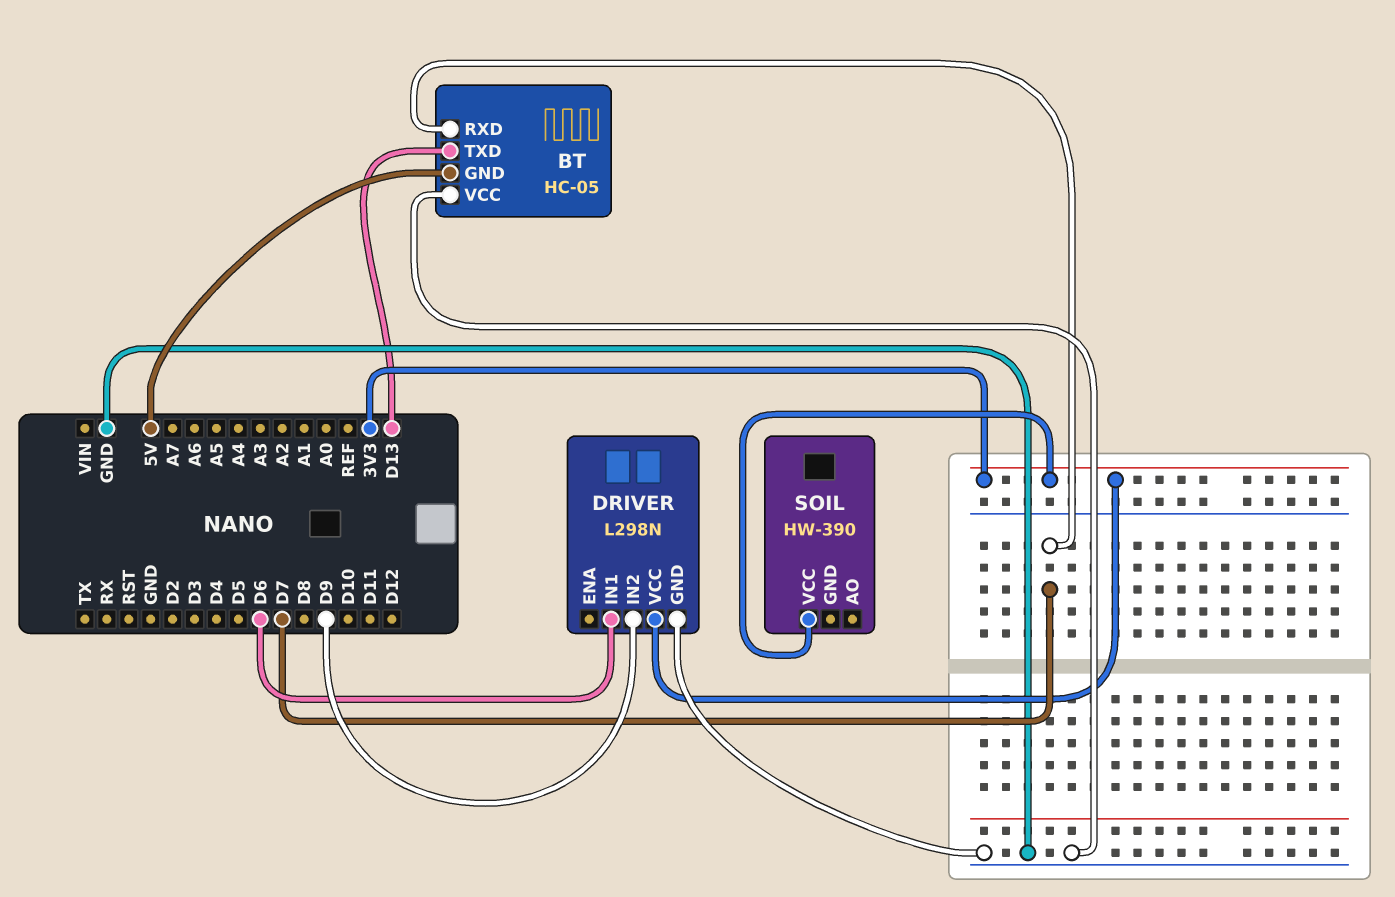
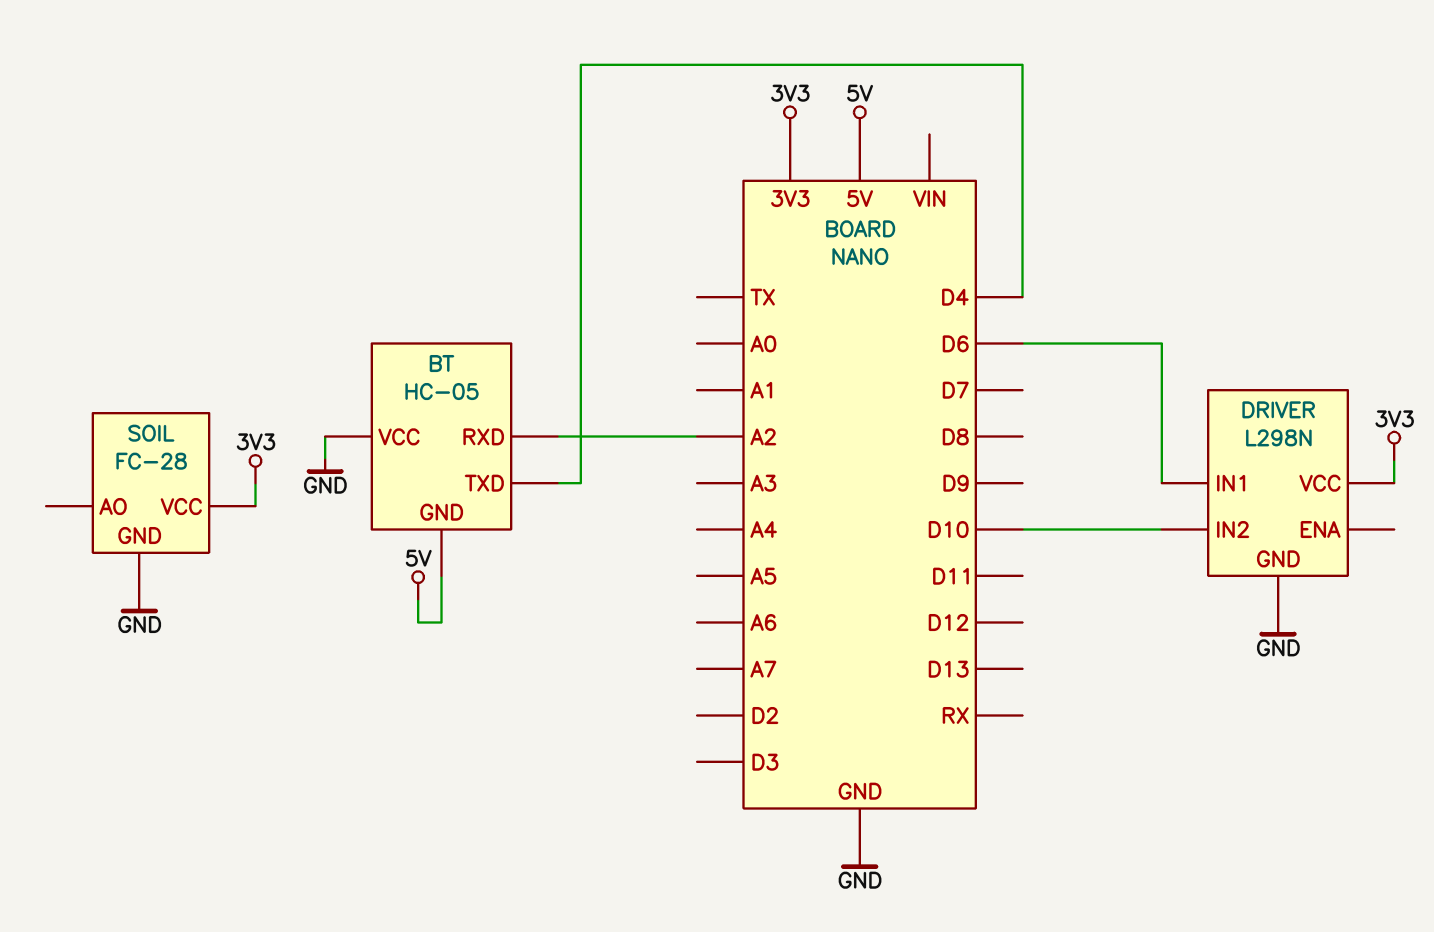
BT pin RXD: D7 -> A2
BT pin TXD: D13 -> D4
DRIVER pin IN2: D9 -> D10
SOIL: HW-390 -> FC-28
SOIL pin GND: none -> GND

